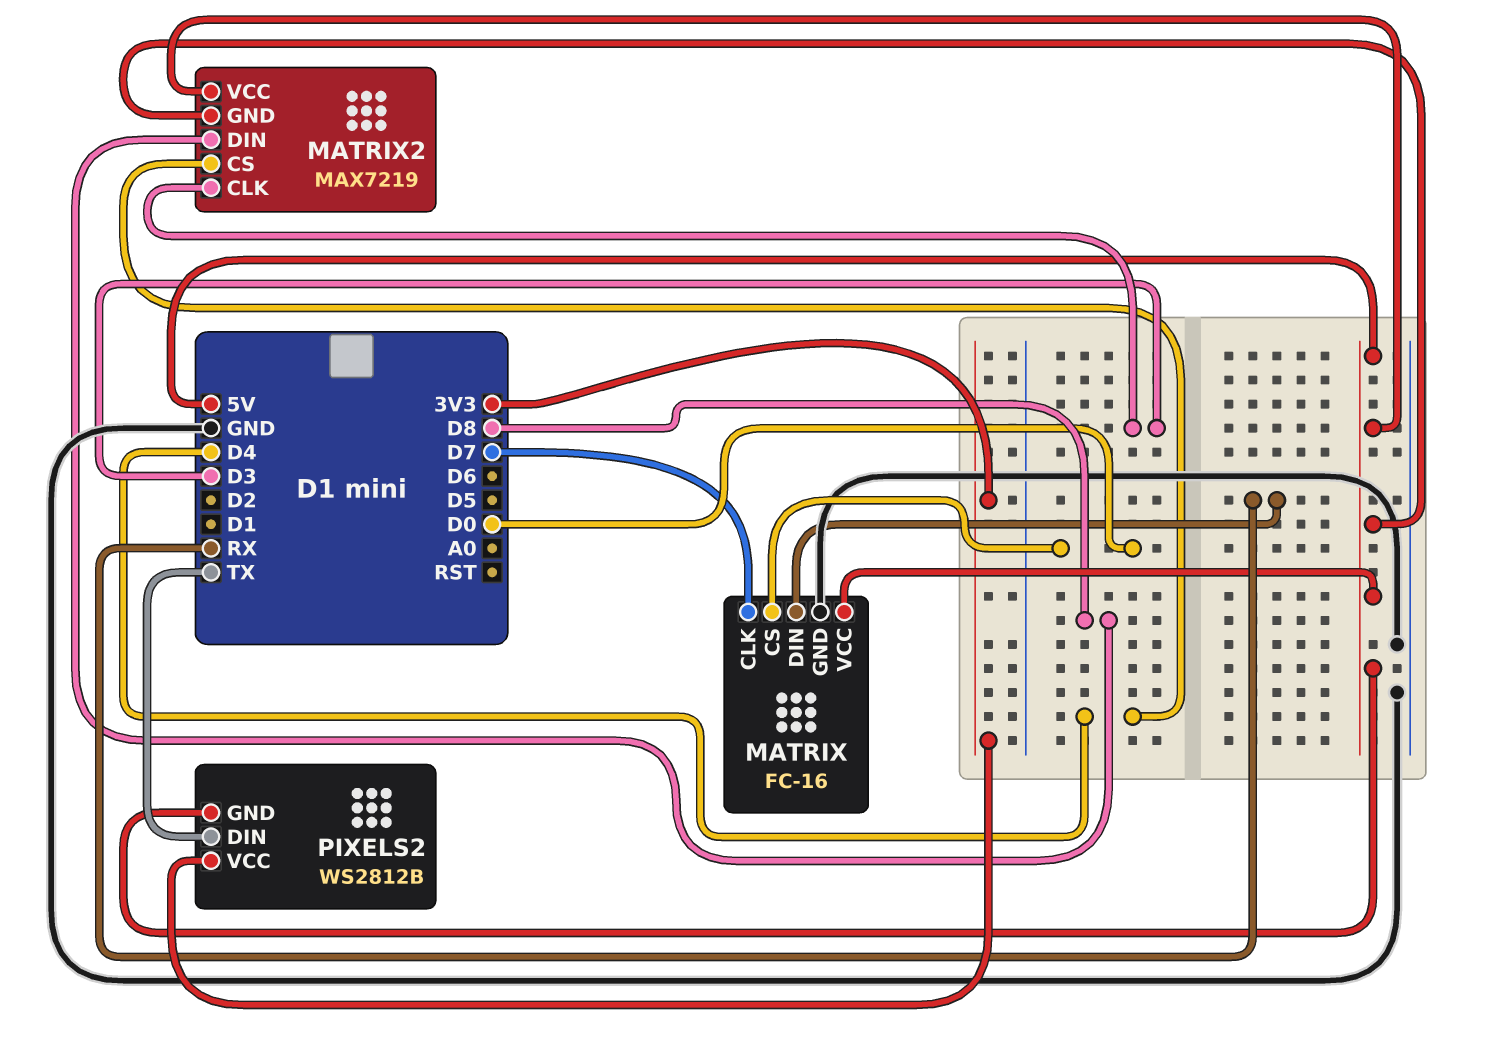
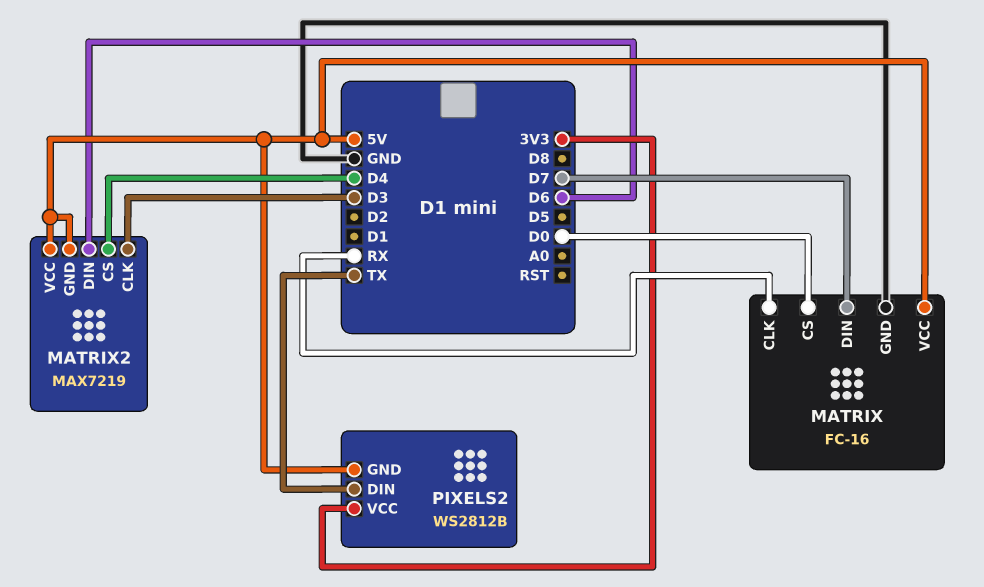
MATRIX pin CLK: D7 -> RX
MATRIX pin DIN: RX -> D7
MATRIX2 pin DIN: D8 -> D6

